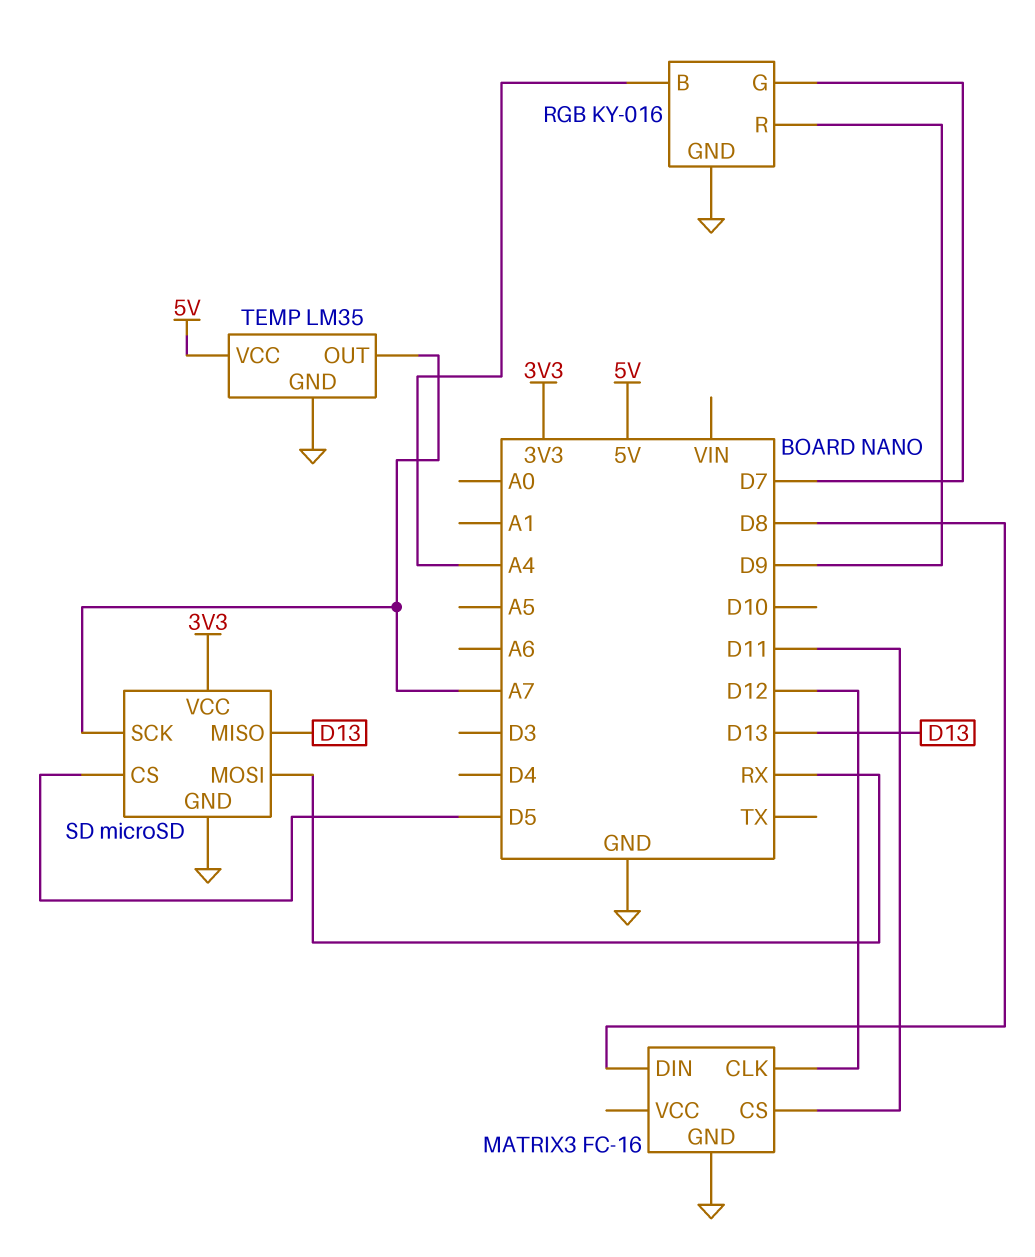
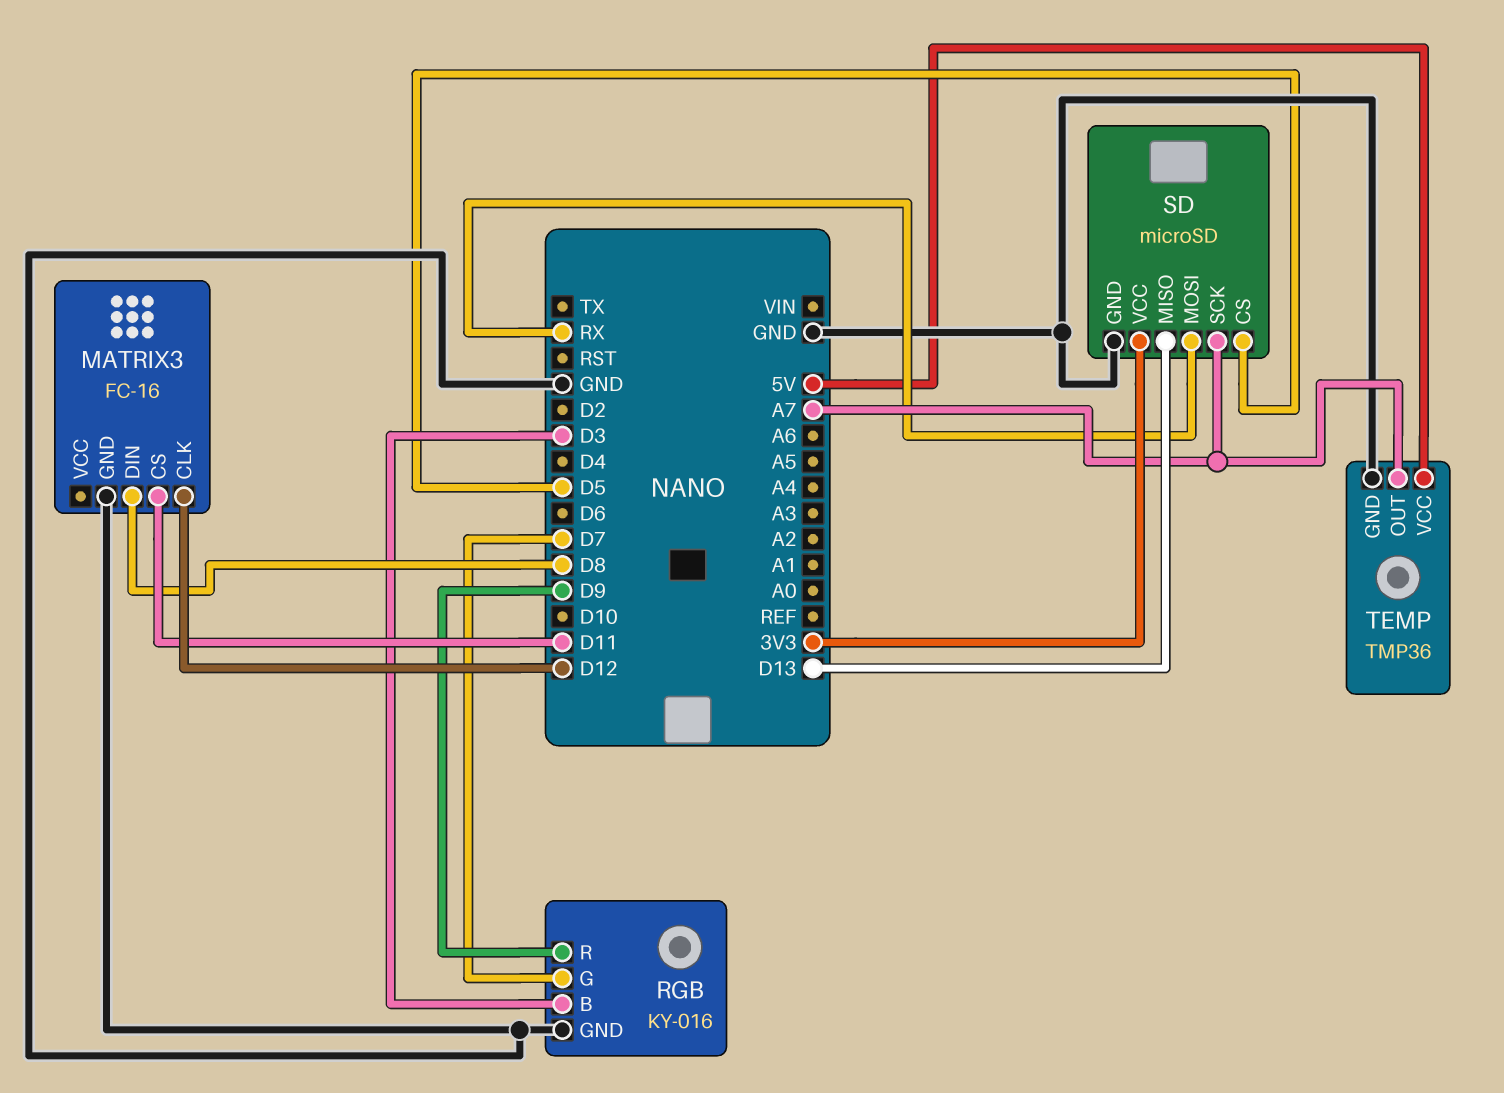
RGB pin B: A4 -> D3
TEMP: LM35 -> TMP36

